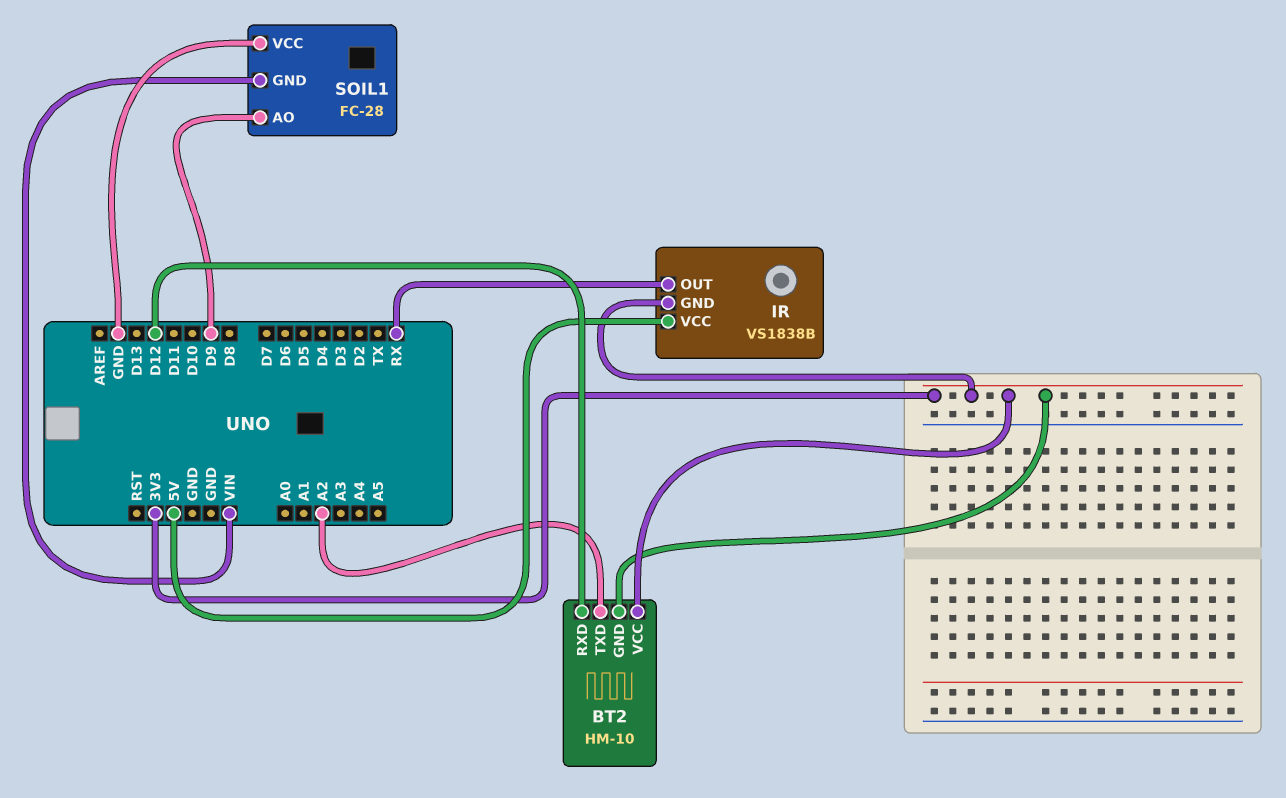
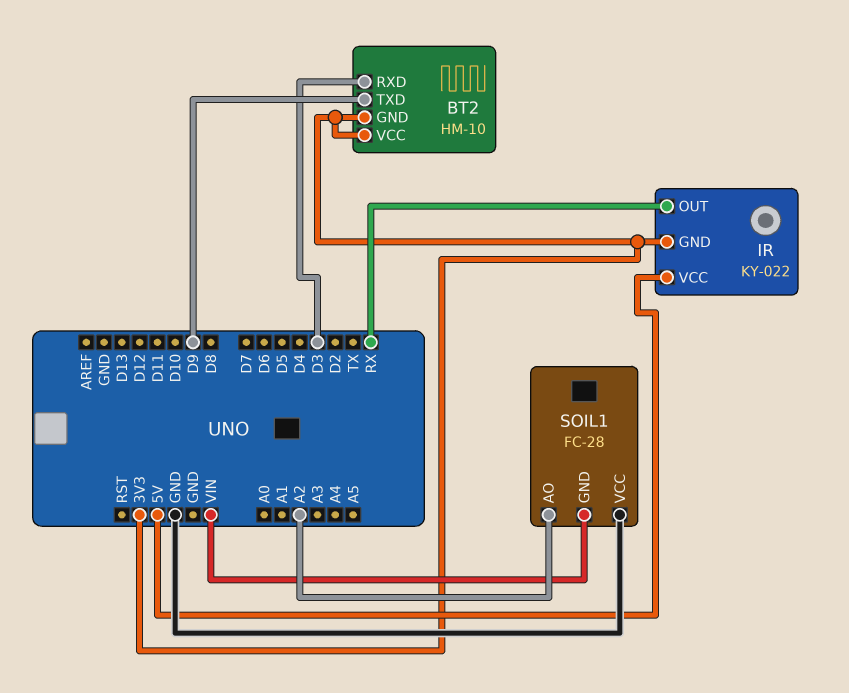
BT2 pin RXD: D12 -> D3
BT2 pin TXD: A2 -> D9
IR: VS1838B -> KY-022
SOIL1 pin AO: D9 -> A2

